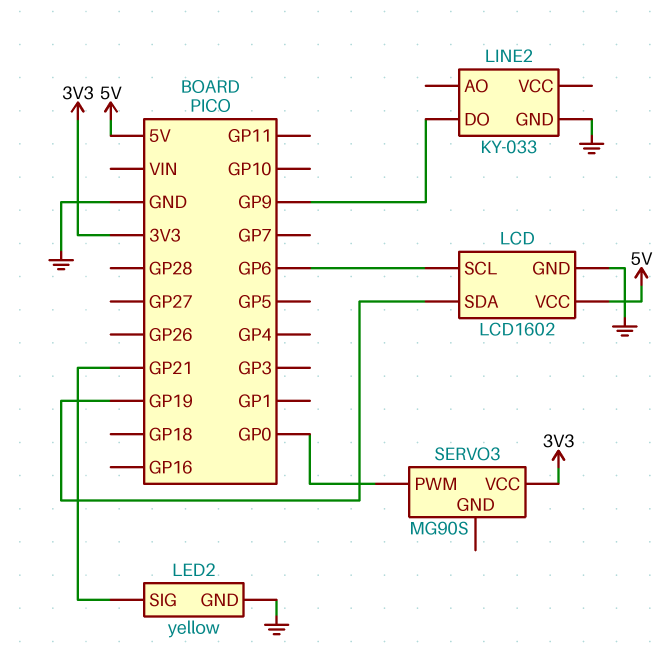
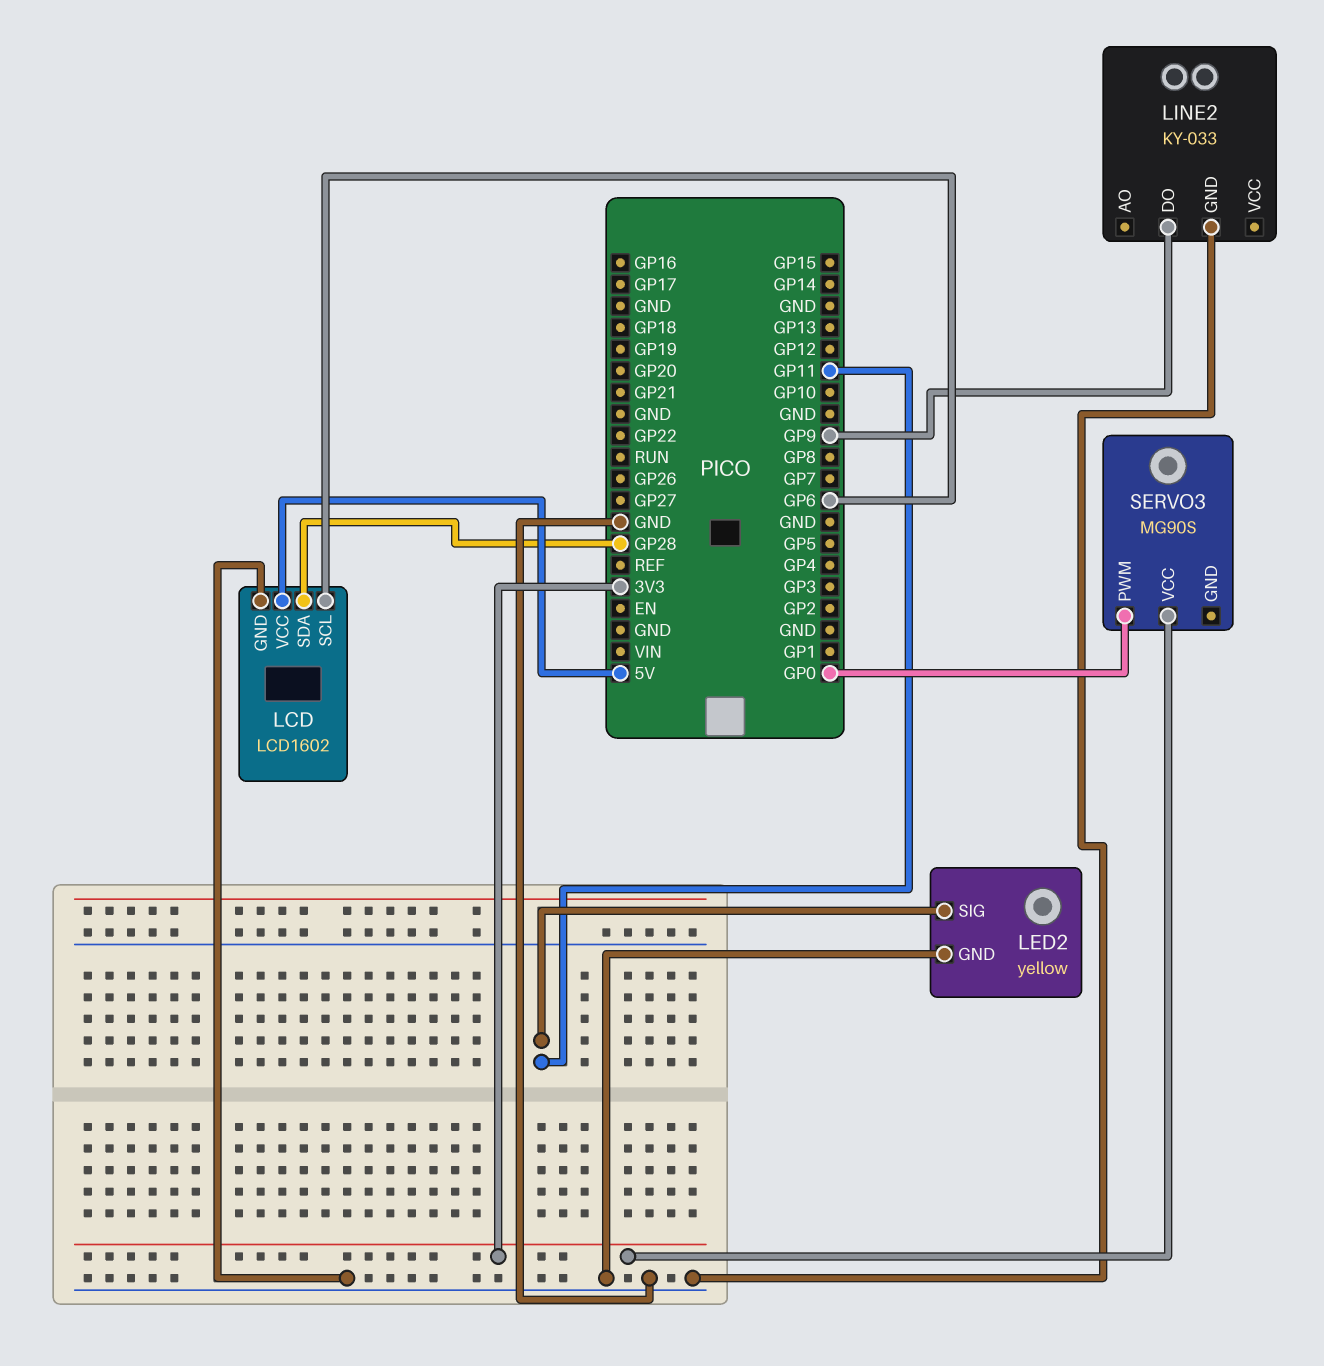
LCD pin SDA: GP19 -> GP28
LED2 pin SIG: GP21 -> GP11

